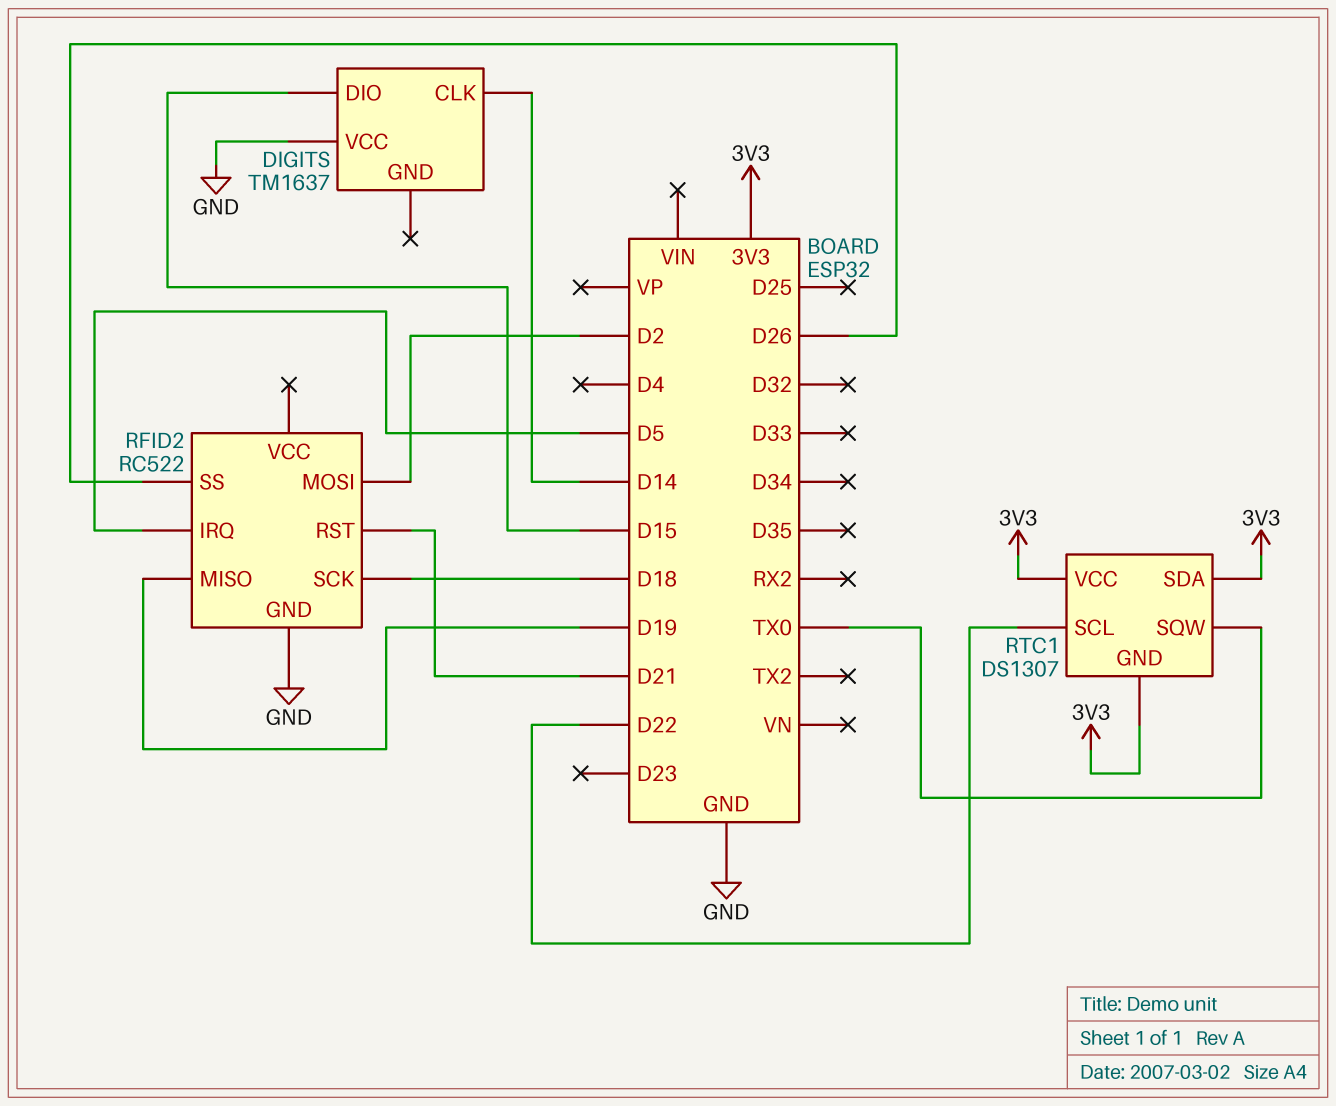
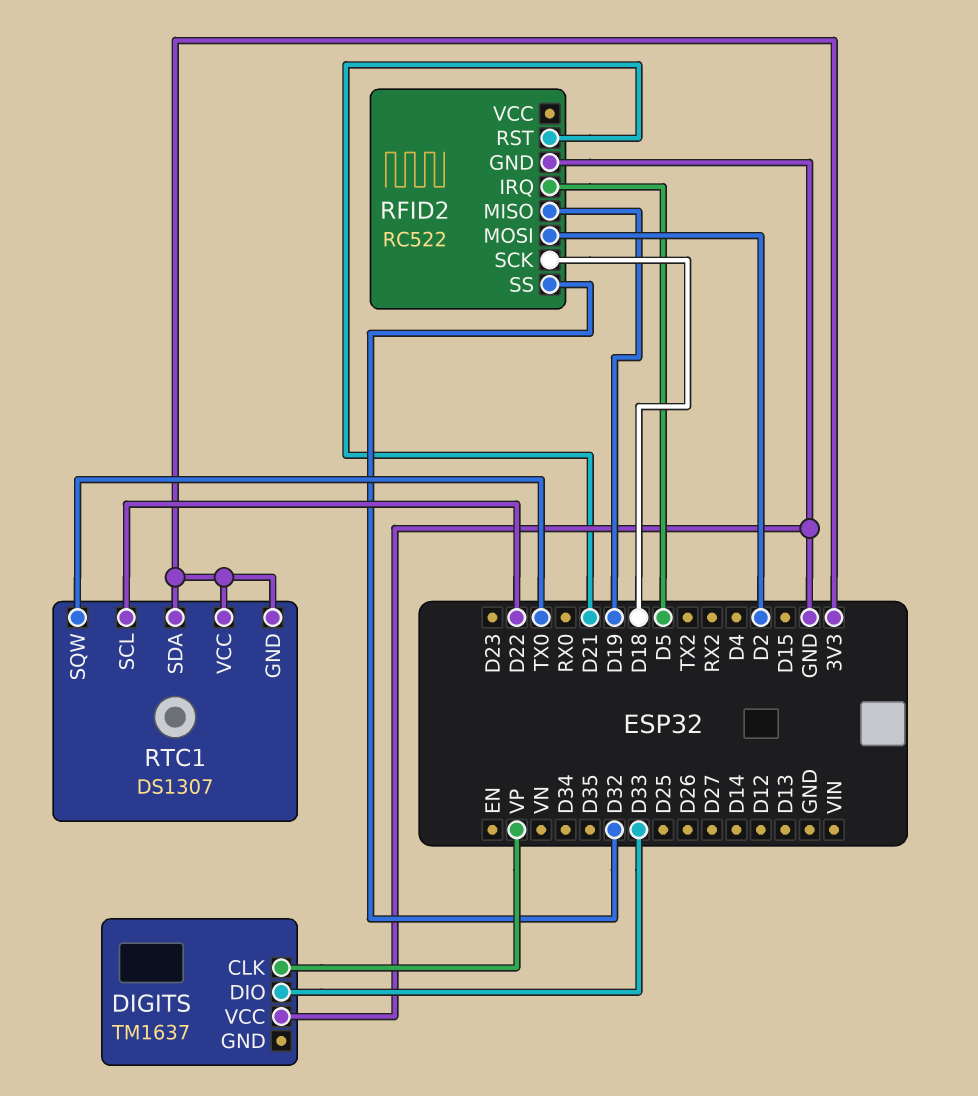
DIGITS pin CLK: D14 -> VP
DIGITS pin DIO: D15 -> D33
RFID2 pin SS: D26 -> D32

